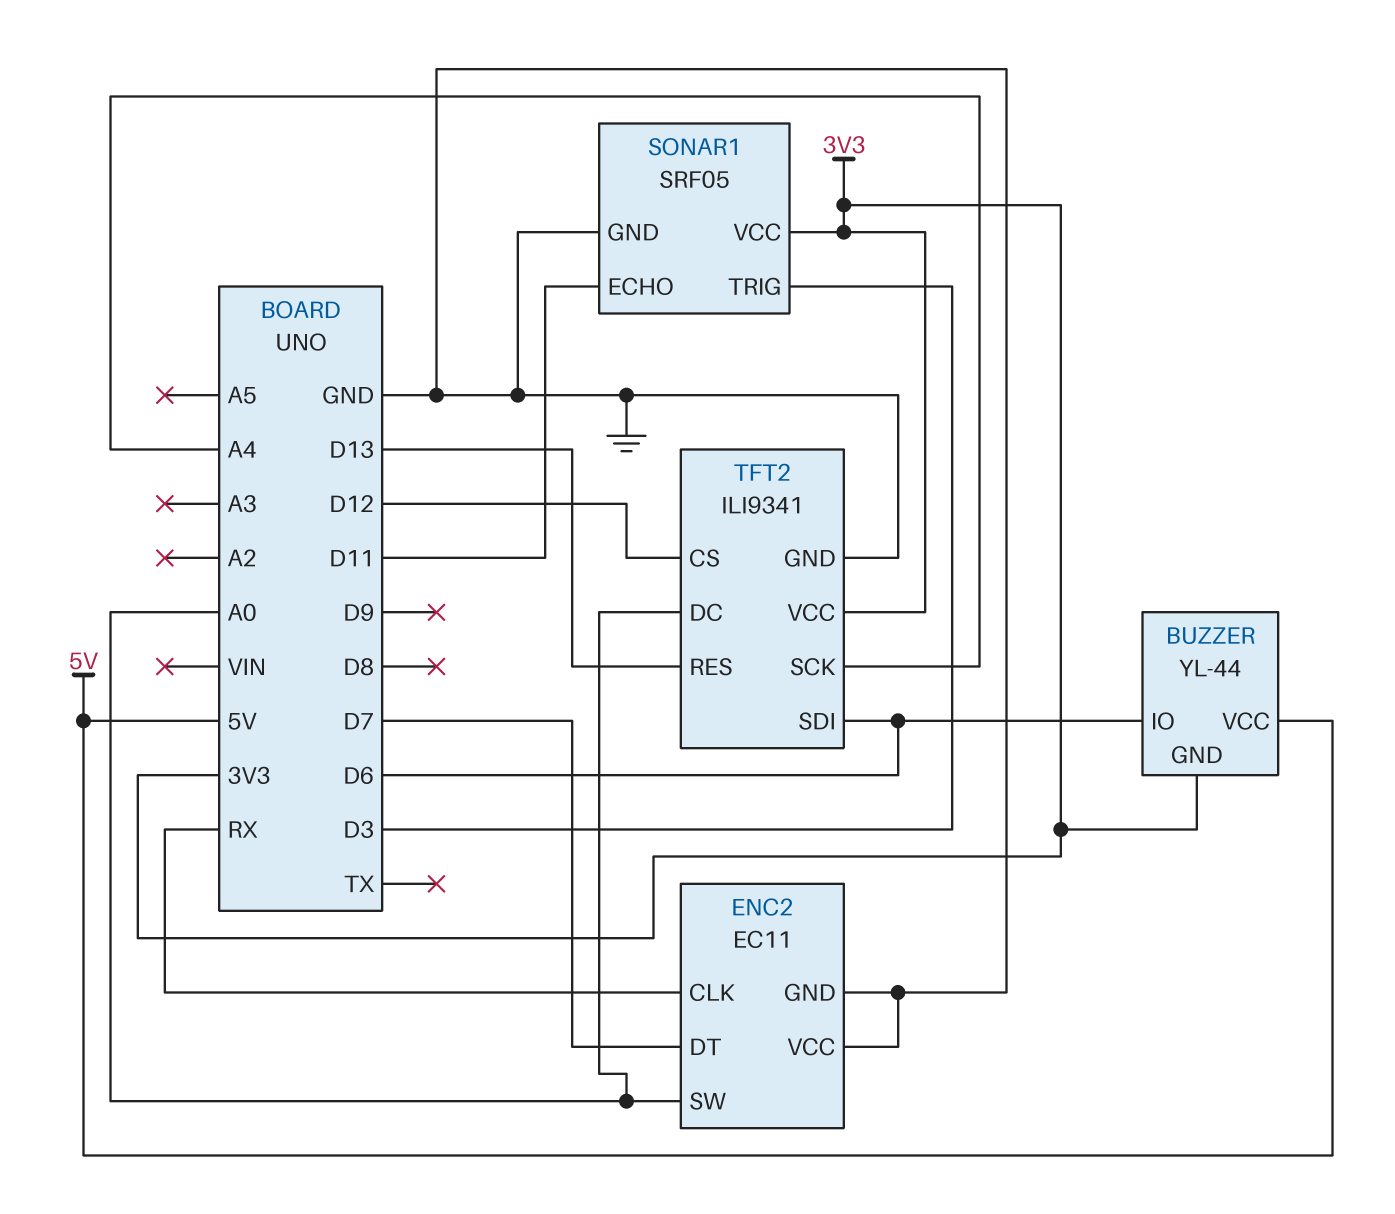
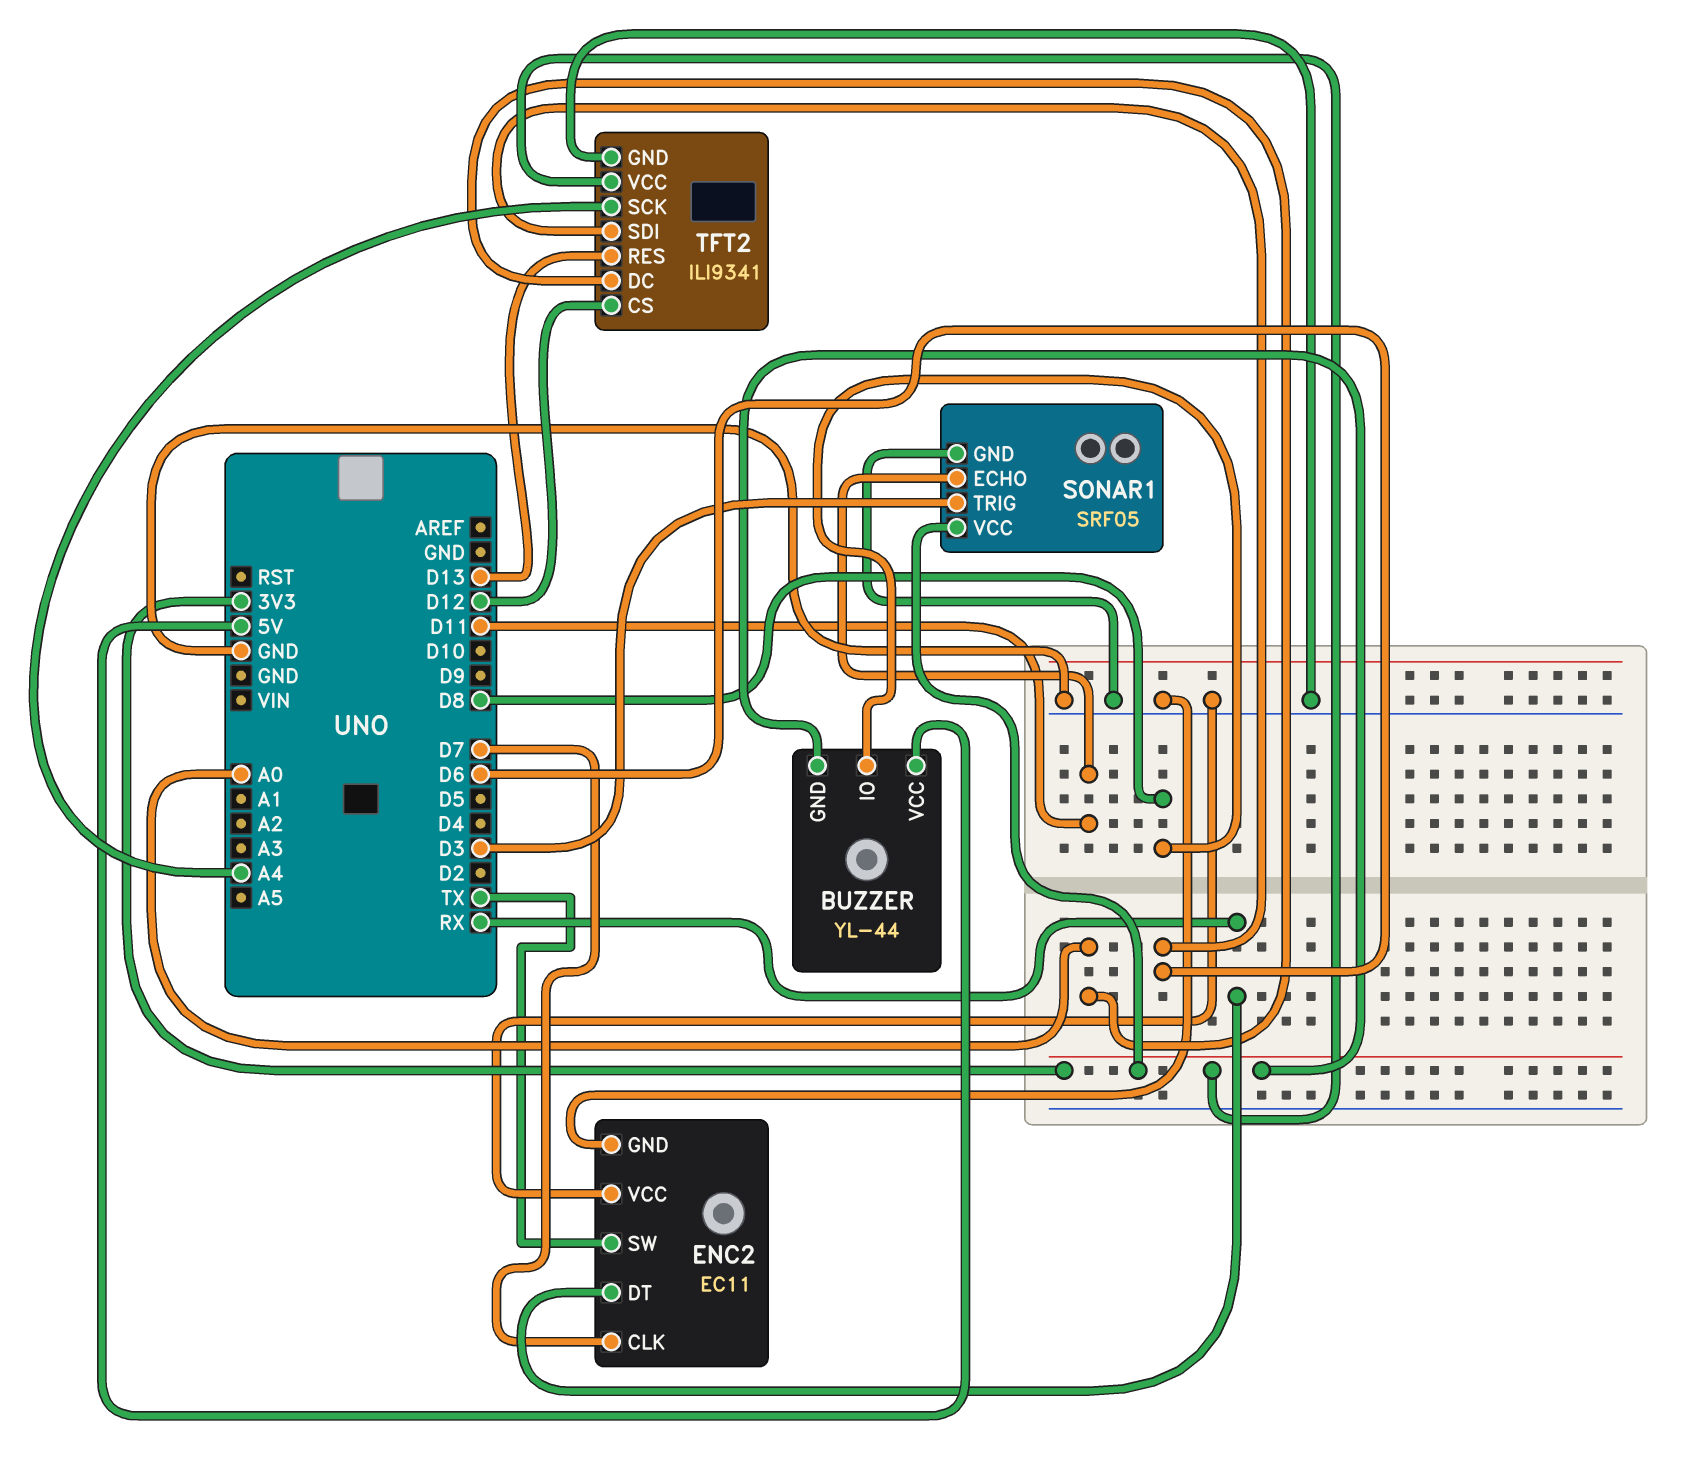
BUZZER pin IO: D6 -> D8
ENC2 pin CLK: RX -> D7
ENC2 pin DT: D7 -> RX
ENC2 pin SW: A0 -> TX

